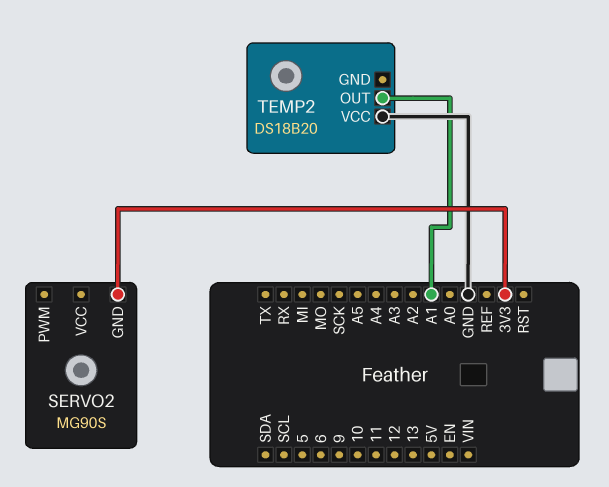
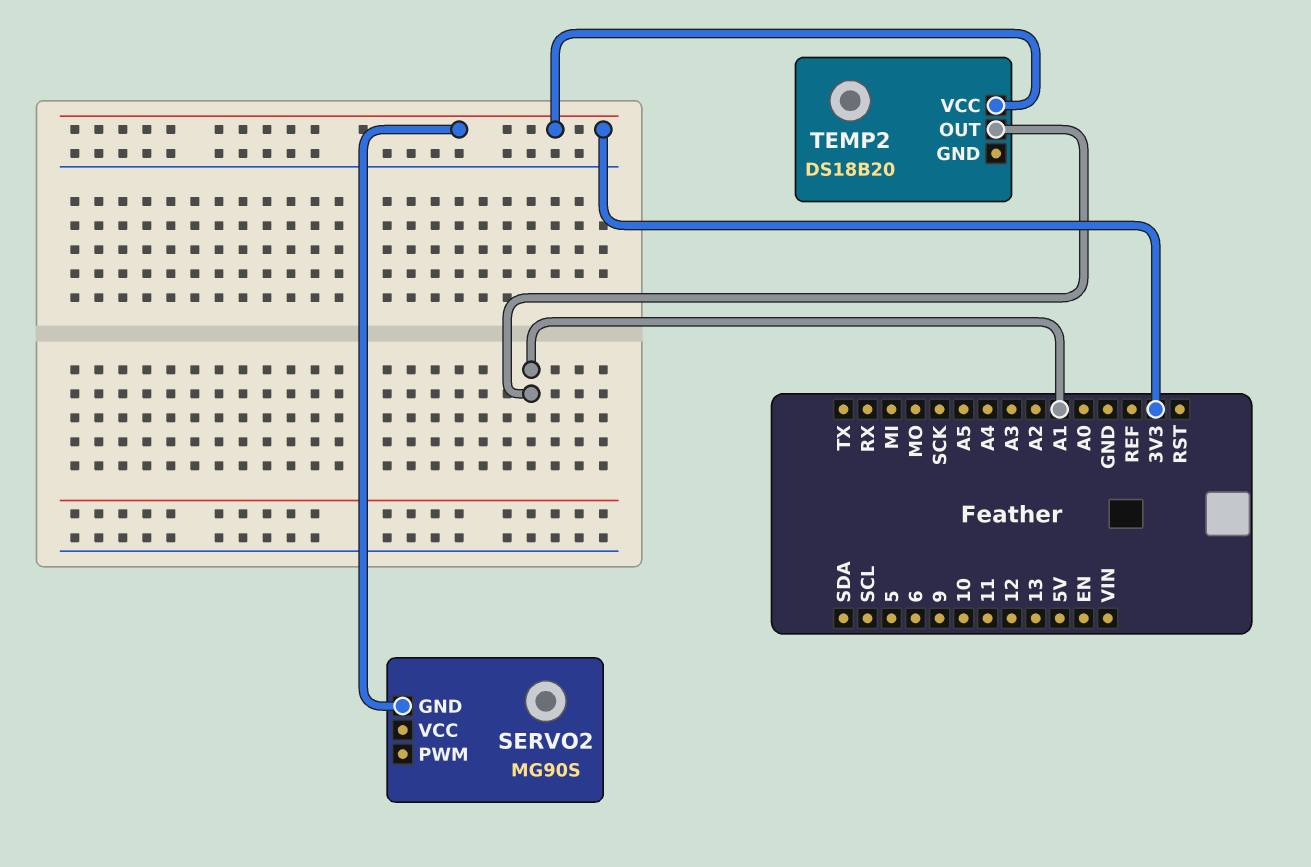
TEMP2 pin VCC: GND -> 3V3

